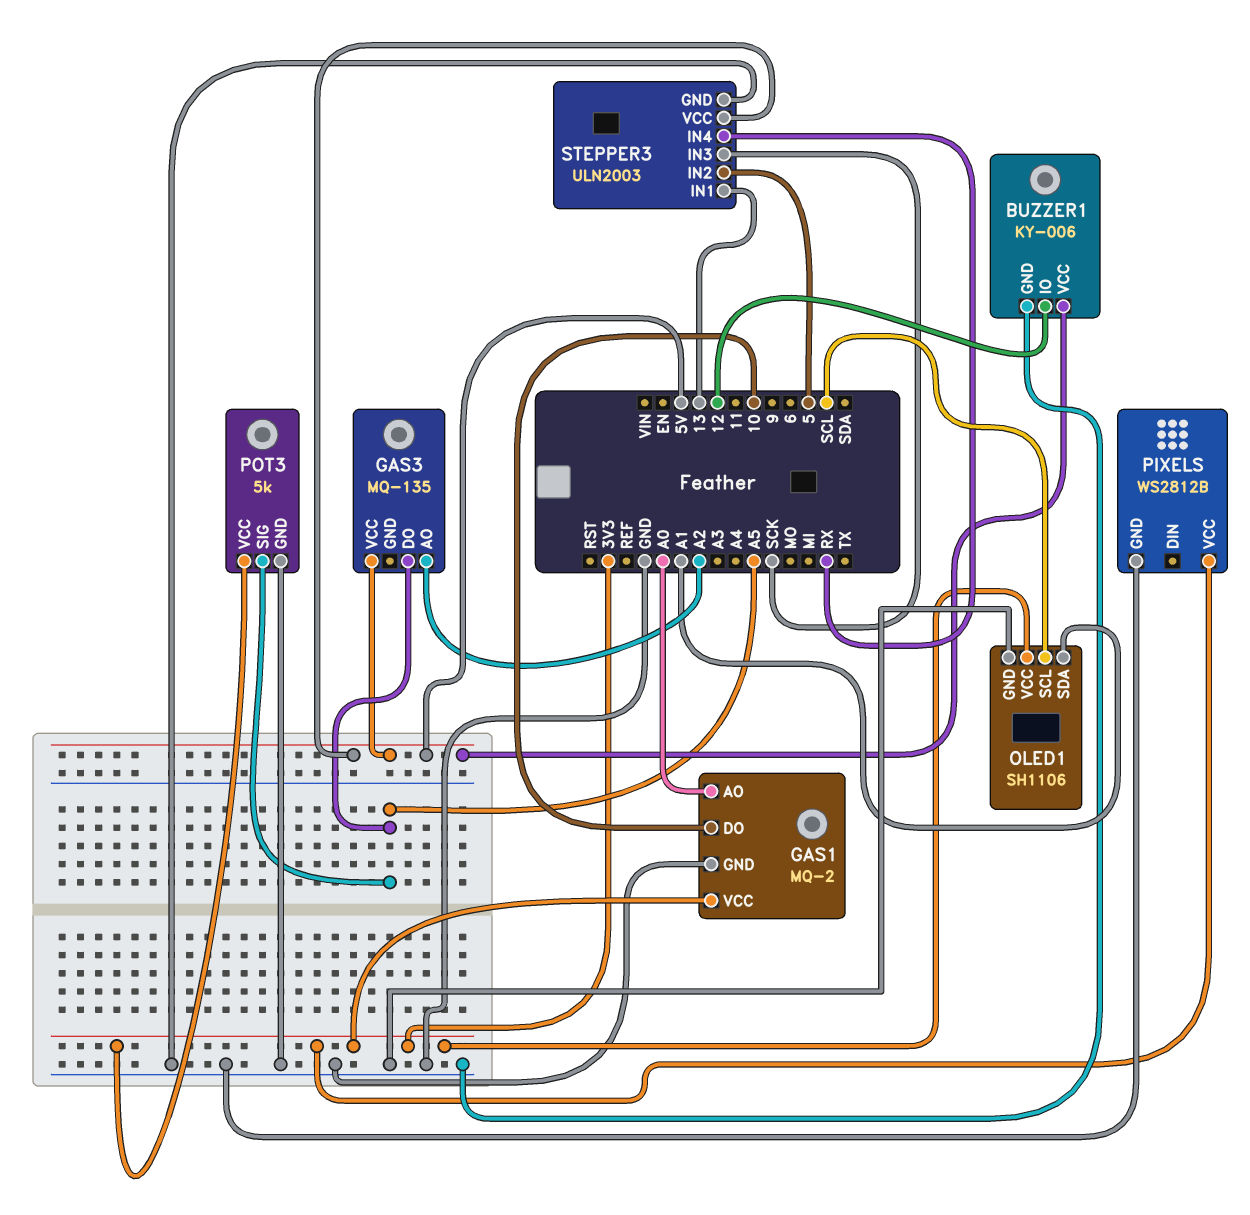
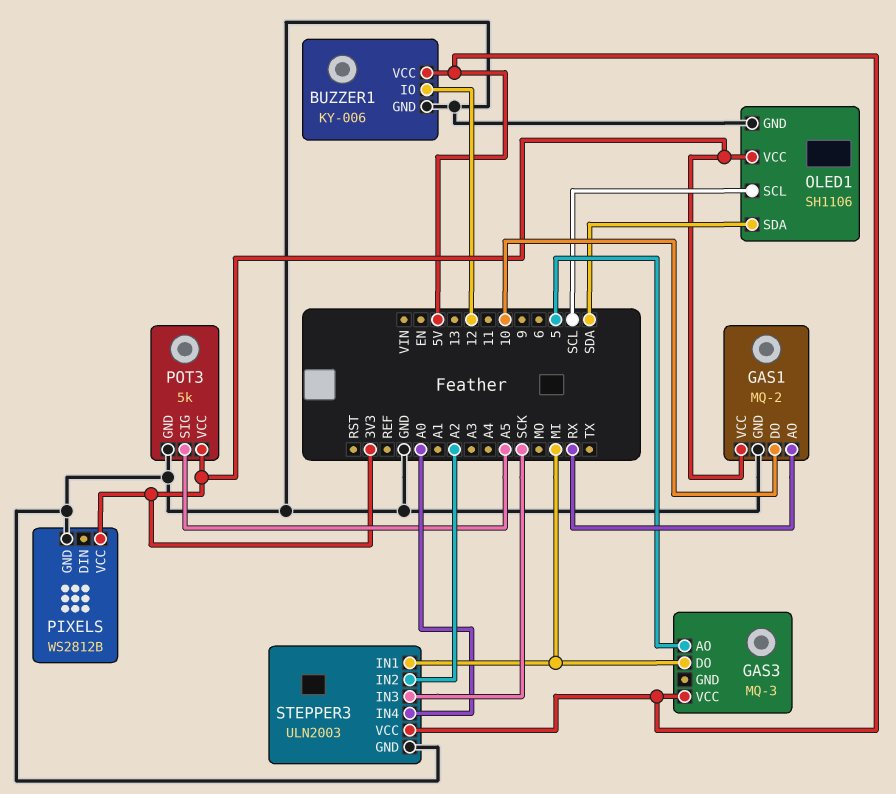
GAS1 pin AO: A0 -> RX
GAS3: MQ-135 -> MQ-3
GAS3 pin AO: A2 -> 5
GAS3 pin DO: A5 -> MI
OLED1 pin SDA: A1 -> SDA
STEPPER3 pin IN1: 13 -> MI
STEPPER3 pin IN2: 5 -> A2
STEPPER3 pin IN4: RX -> A0

